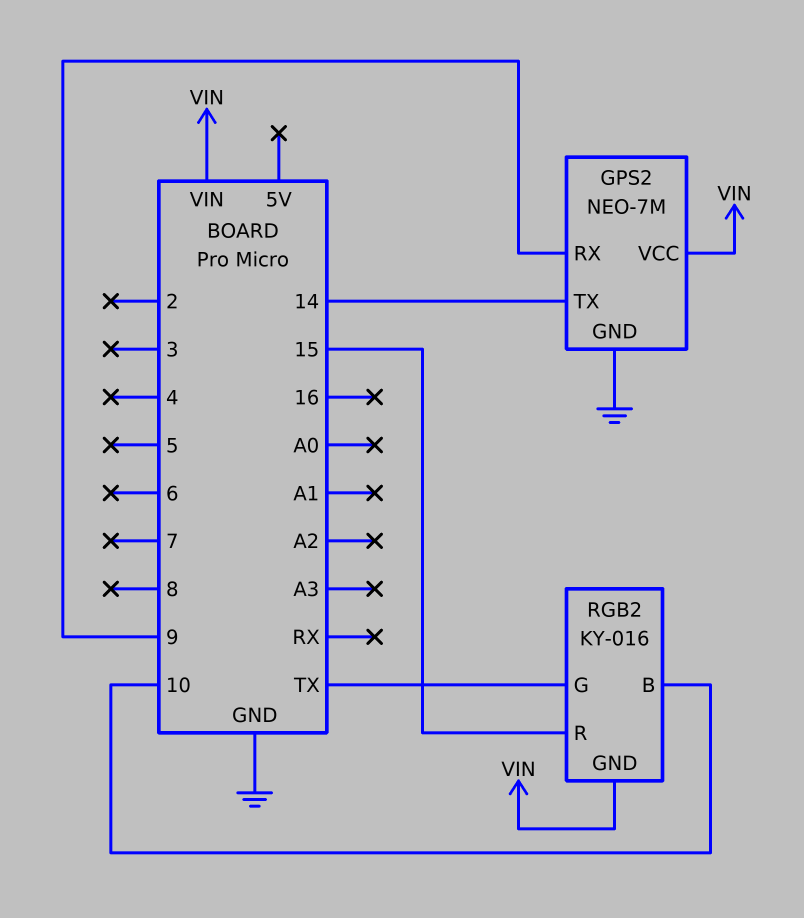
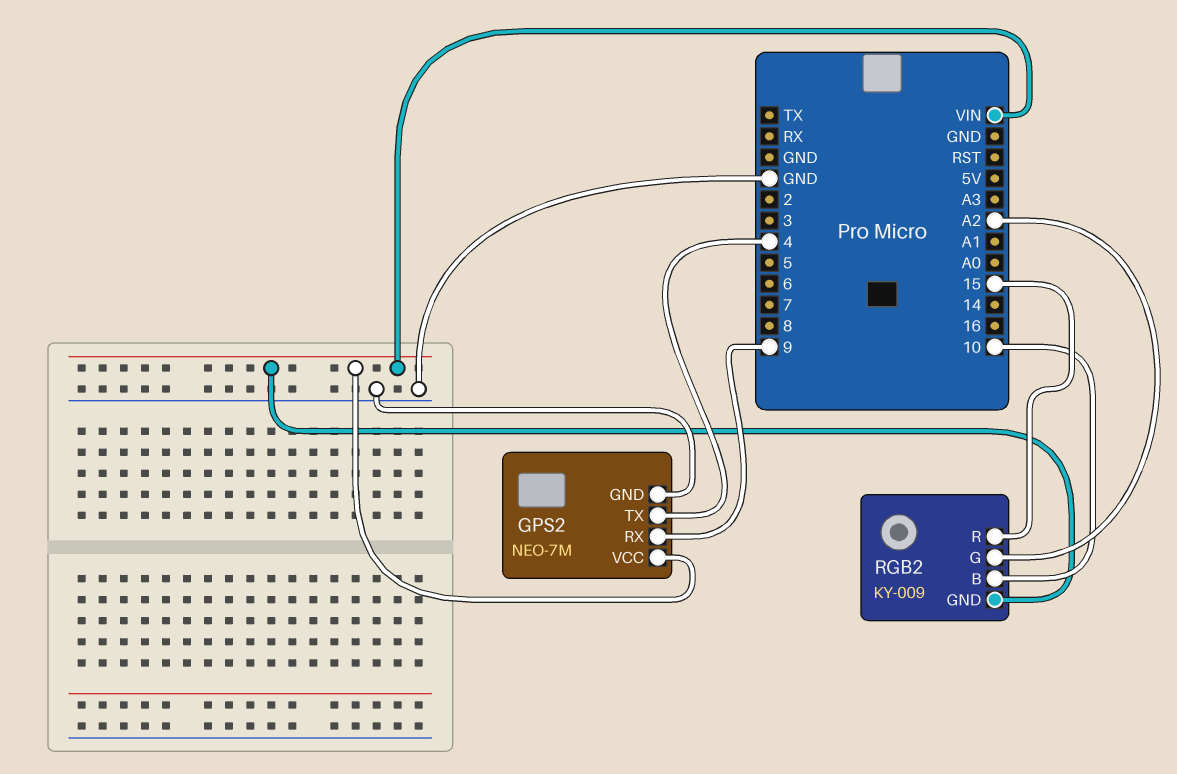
GPS2 pin TX: 14 -> 4
RGB2: KY-016 -> KY-009
RGB2 pin G: TX -> A2

